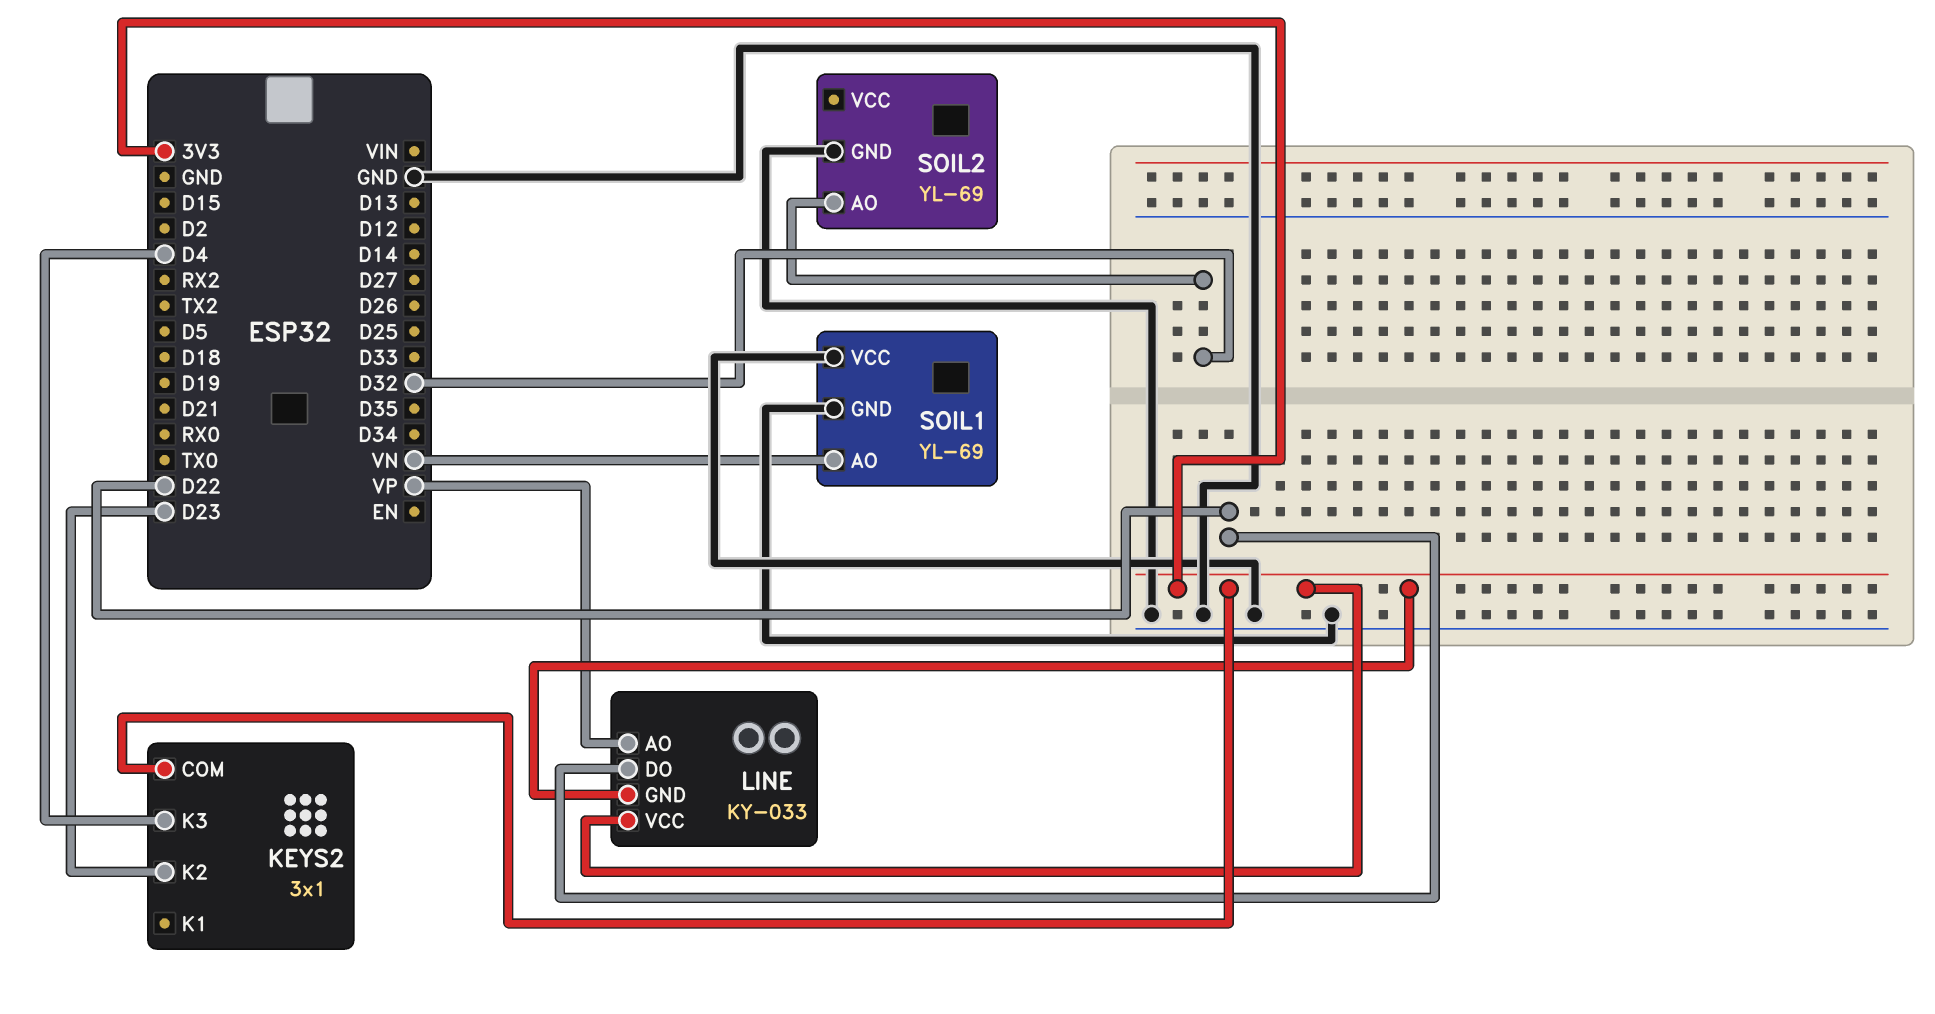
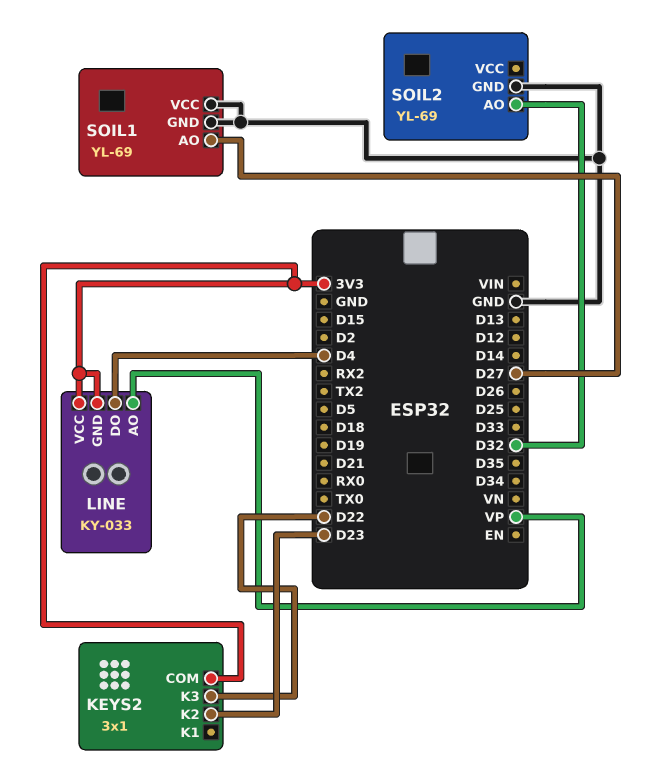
KEYS2 pin K3: D4 -> D22
LINE pin DO: D22 -> D4
SOIL1 pin AO: VN -> D27

